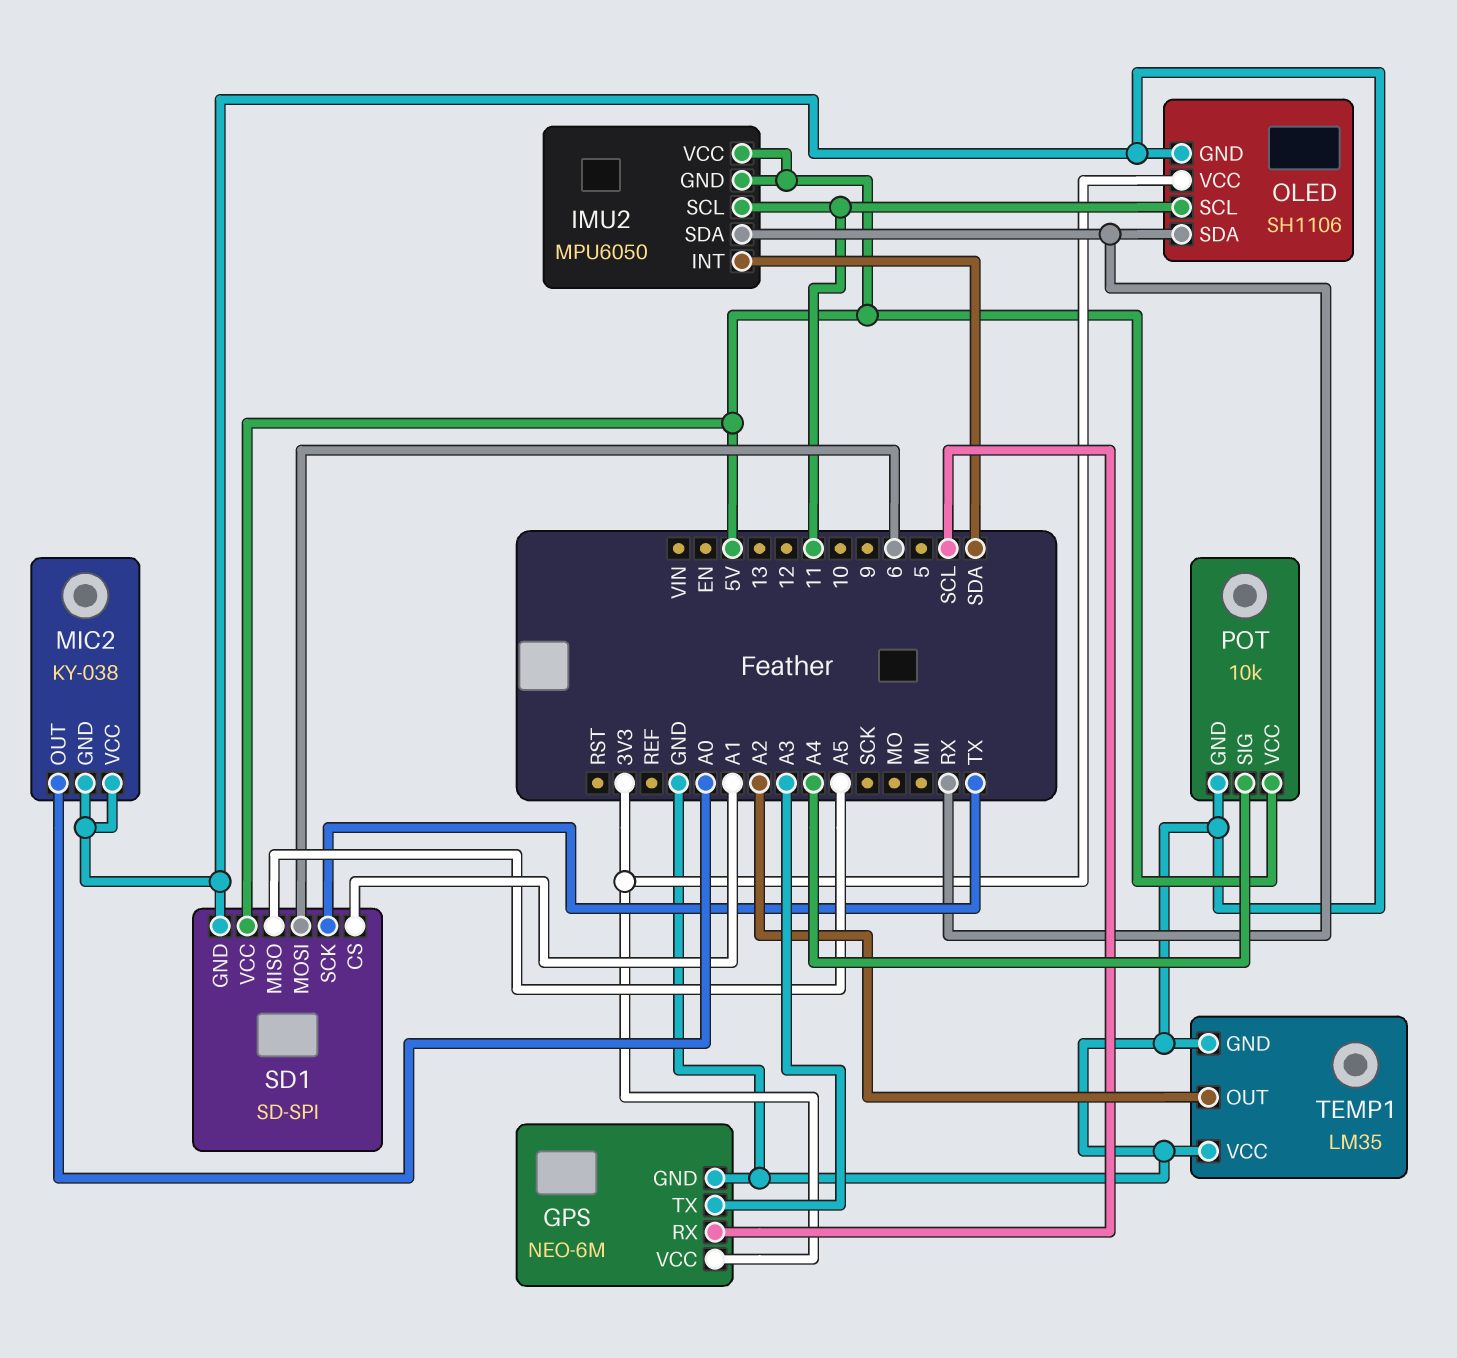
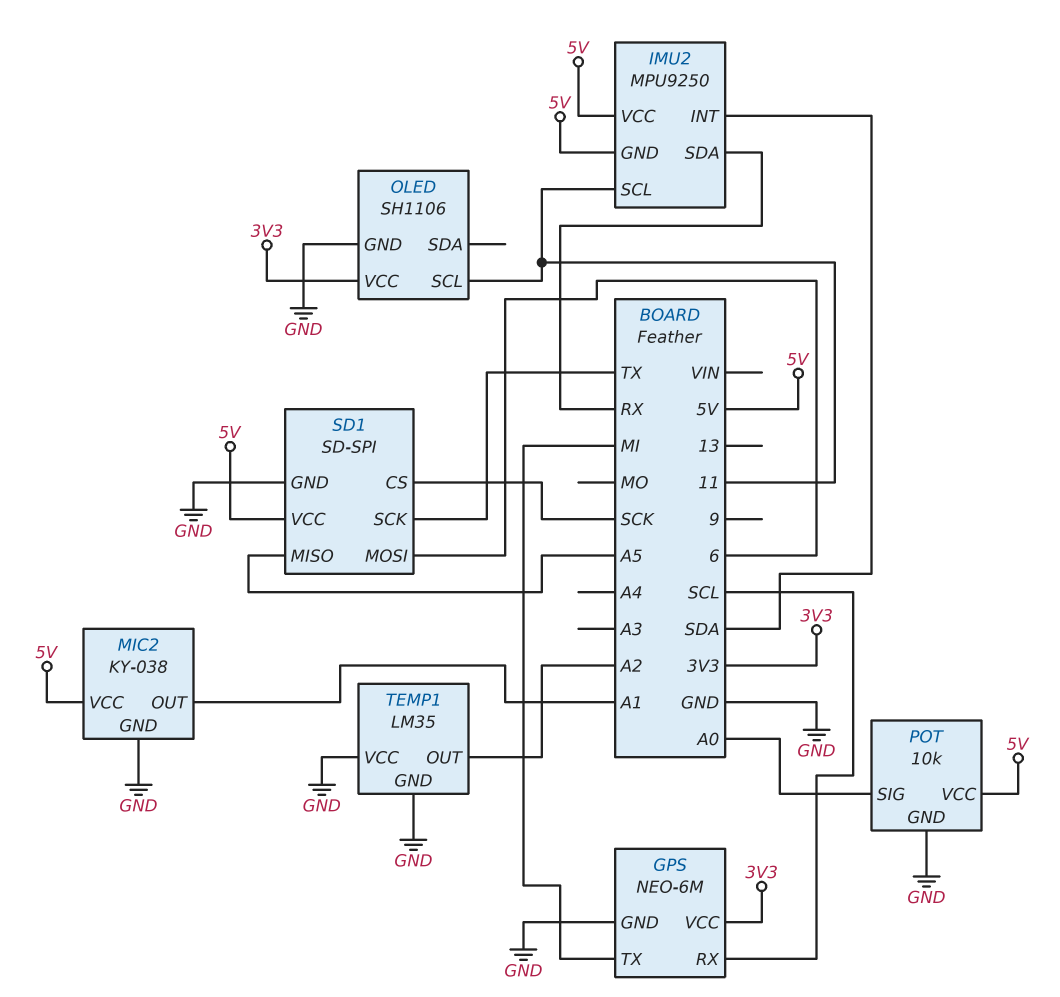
GPS pin TX: A3 -> MI
IMU2: MPU6050 -> MPU9250
MIC2 pin OUT: A0 -> A1
MIC2 pin VCC: GND -> 5V
OLED pin SDA: RX -> none
POT pin SIG: A4 -> A0
SD1 pin CS: A1 -> SCK

